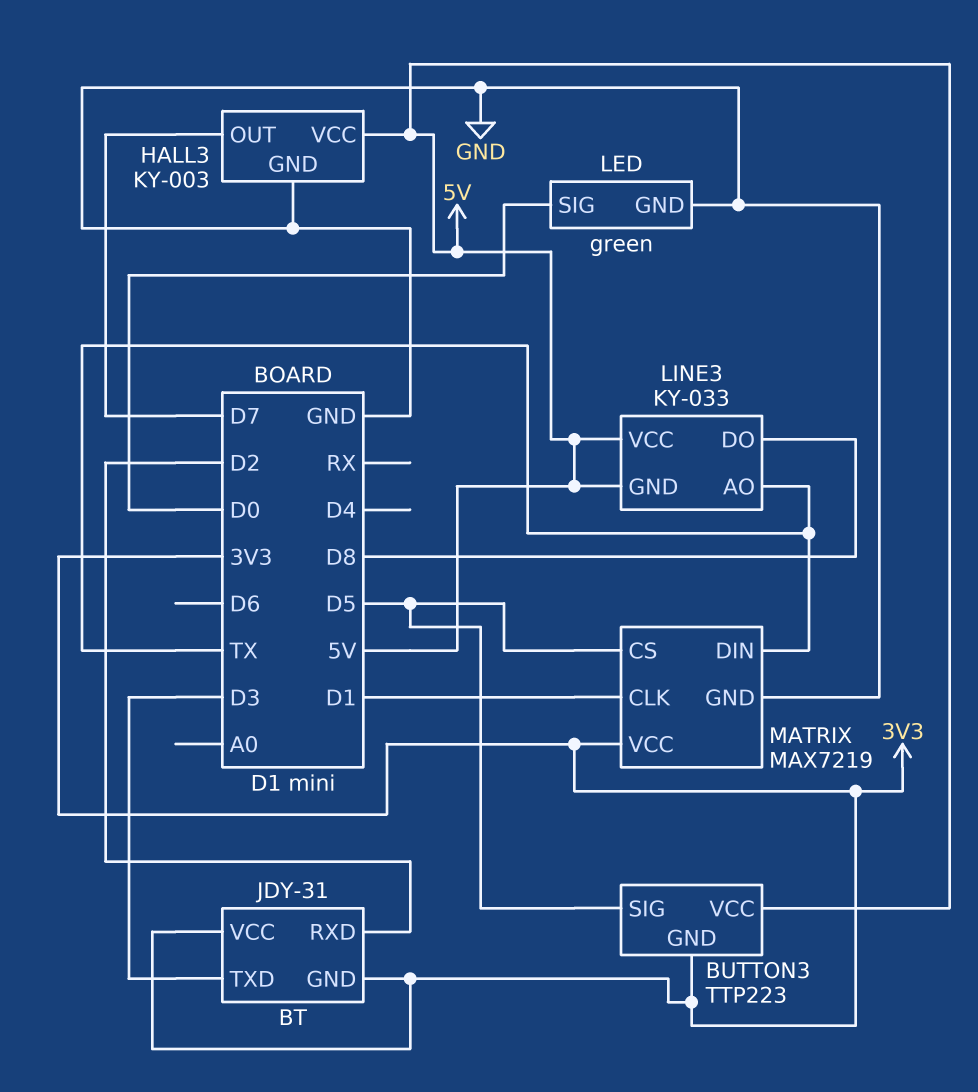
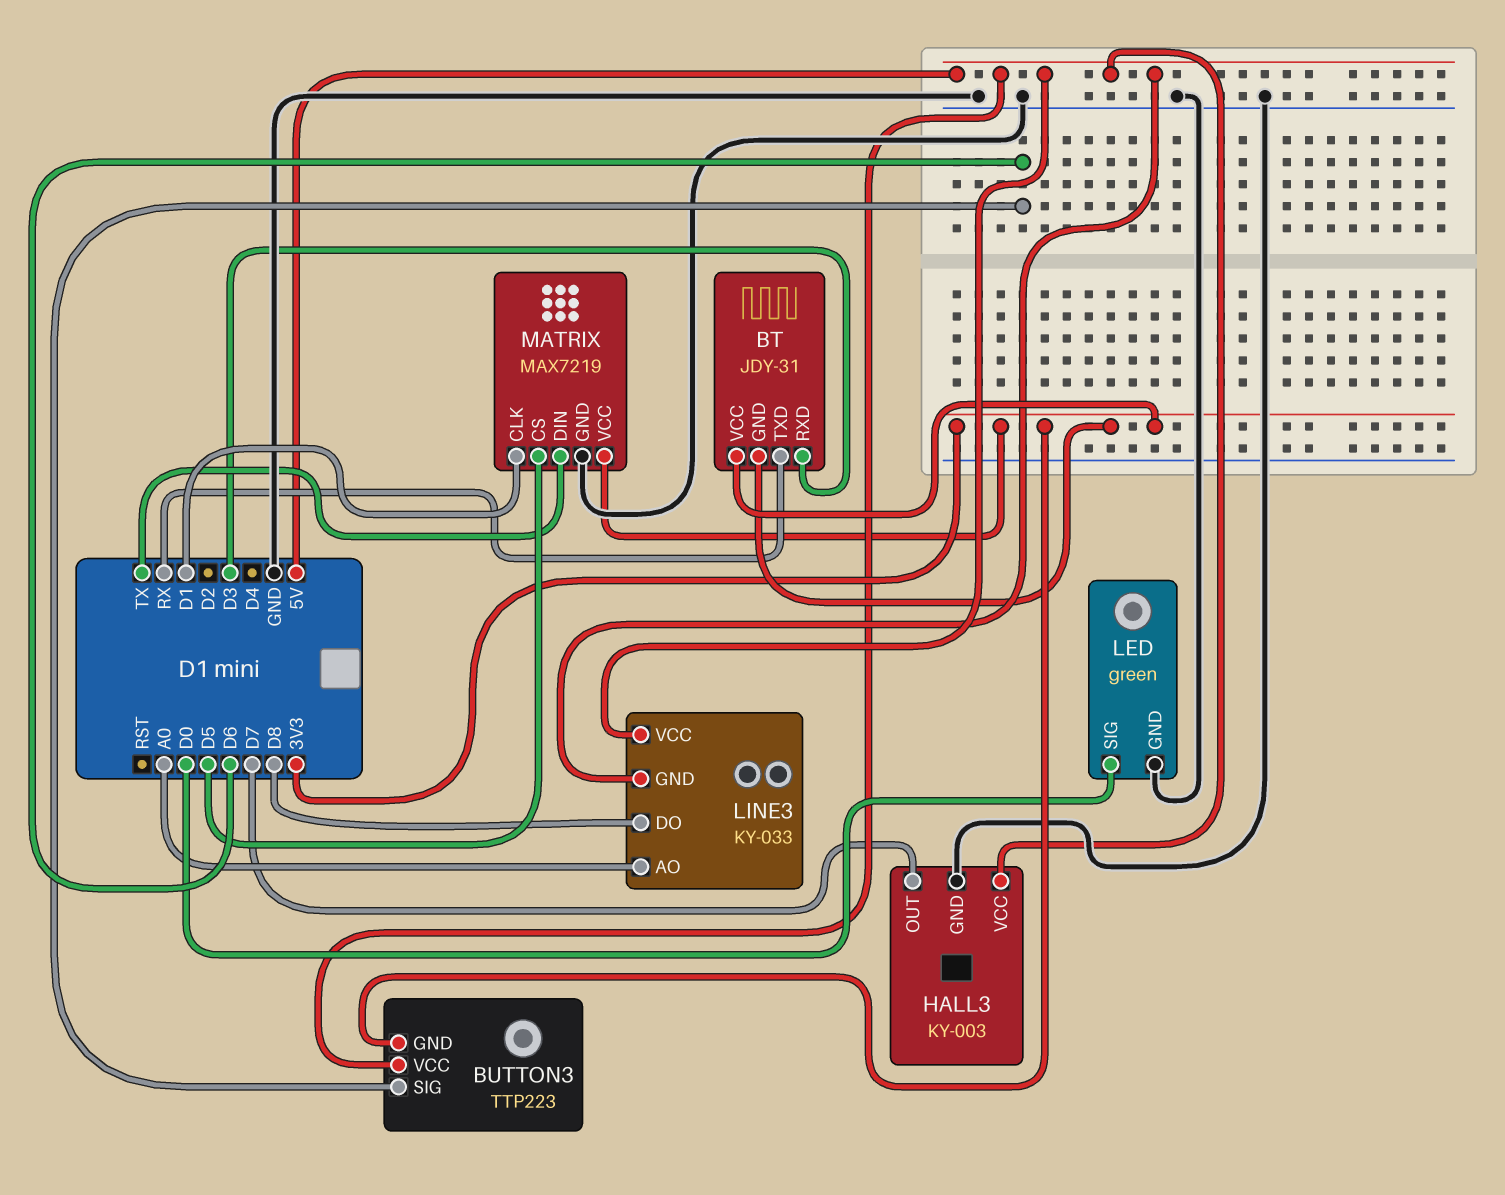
BT pin RXD: D2 -> D3
BT pin TXD: D3 -> RX
BUTTON3 pin SIG: D5 -> D6
LINE3 pin AO: TX -> A0

